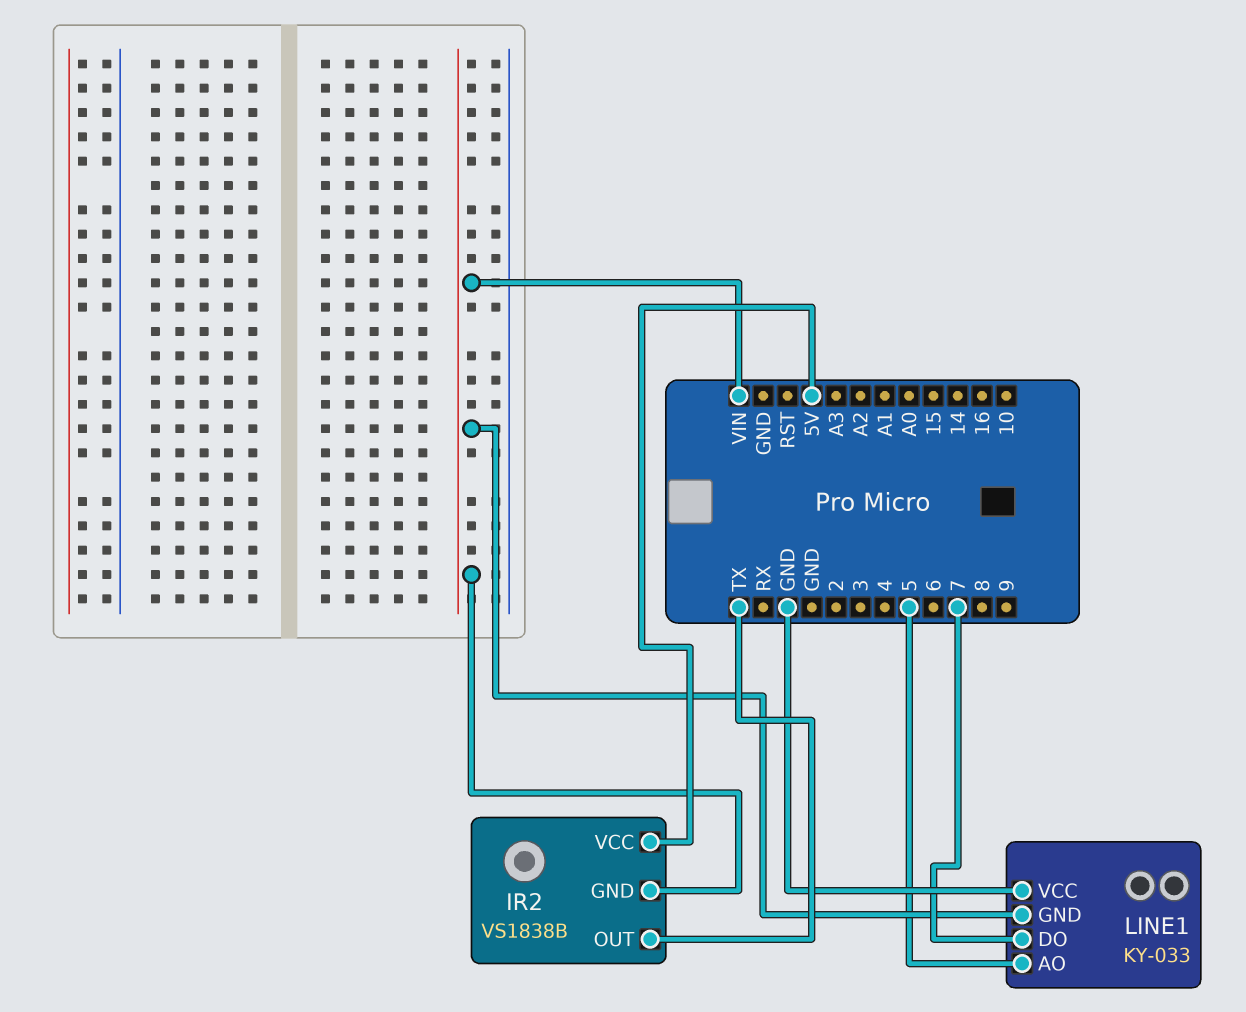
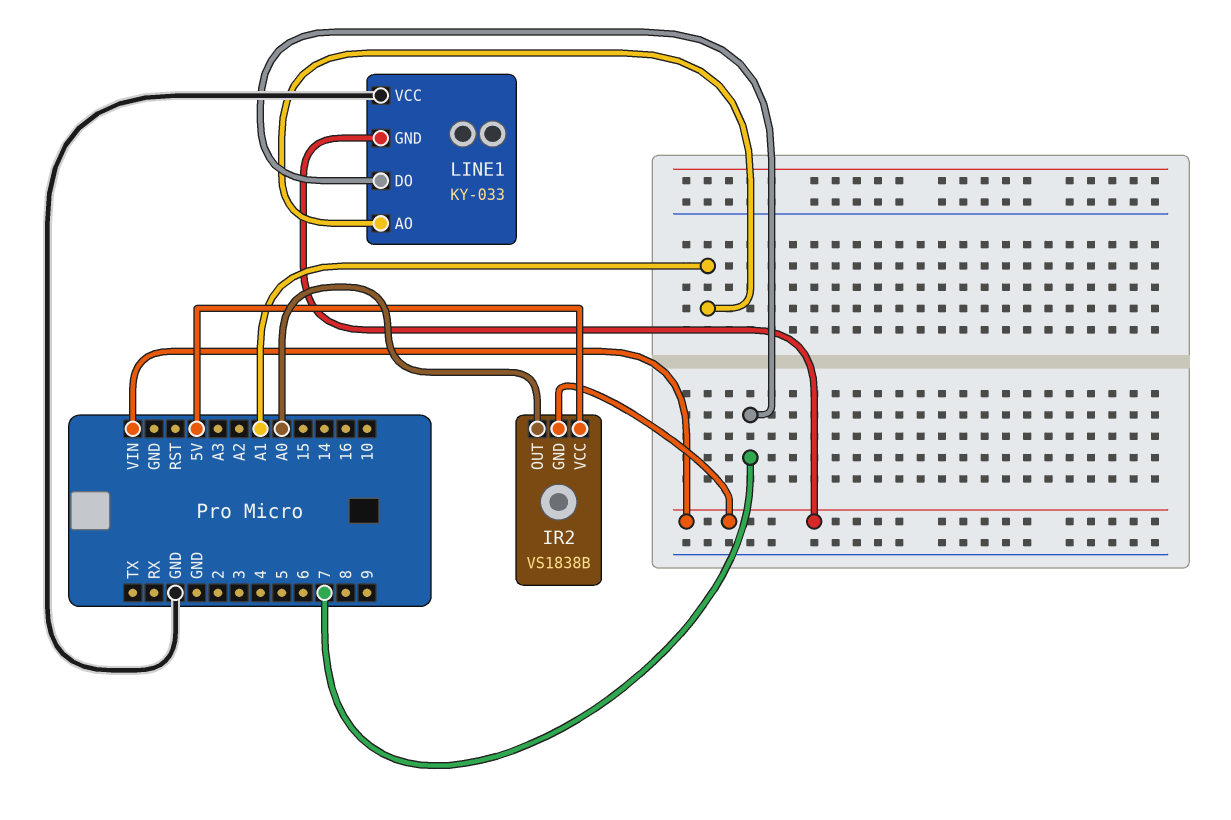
IR2 pin OUT: TX -> A0
LINE1 pin AO: 5 -> A1

